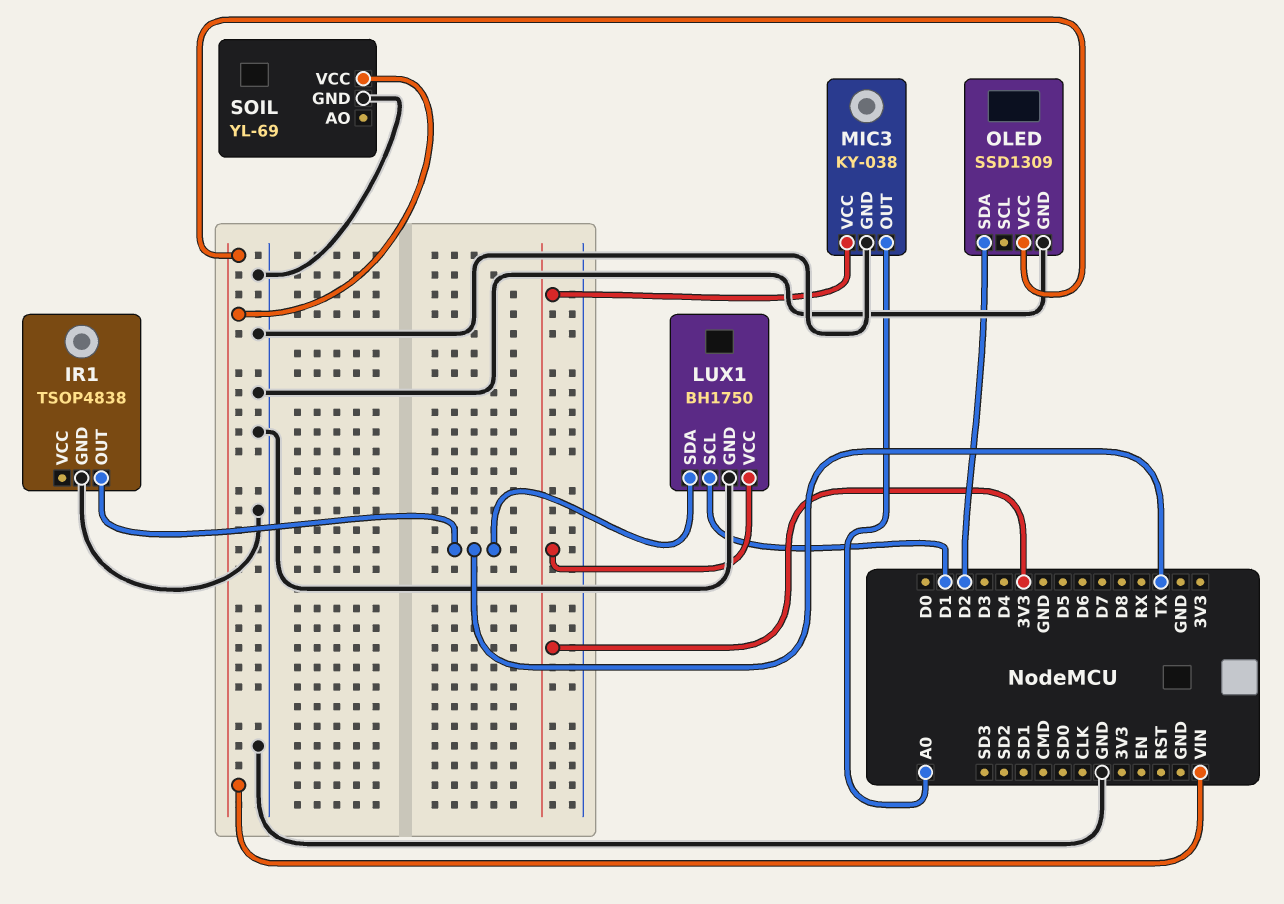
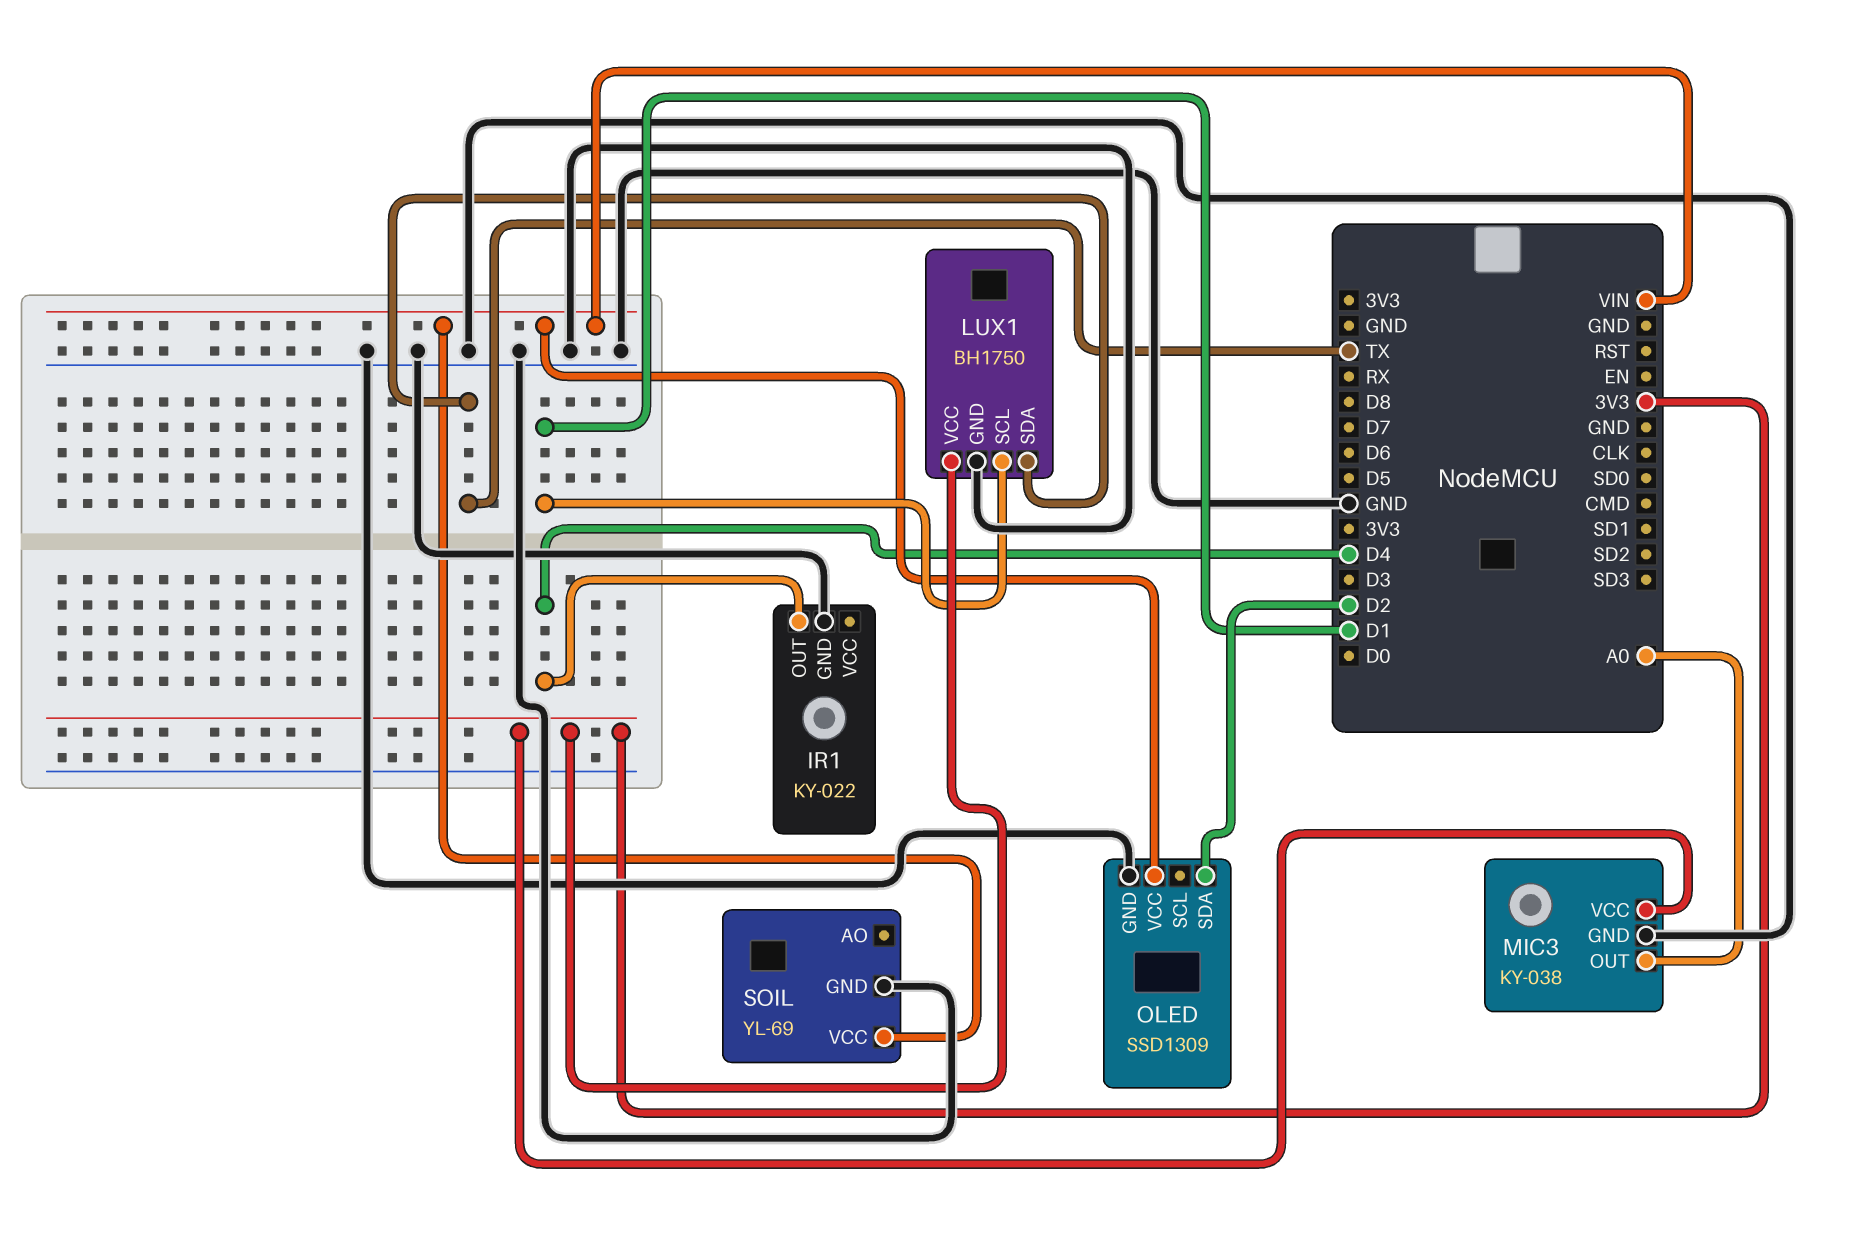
IR1: TSOP4838 -> KY-022
IR1 pin OUT: TX -> D4

